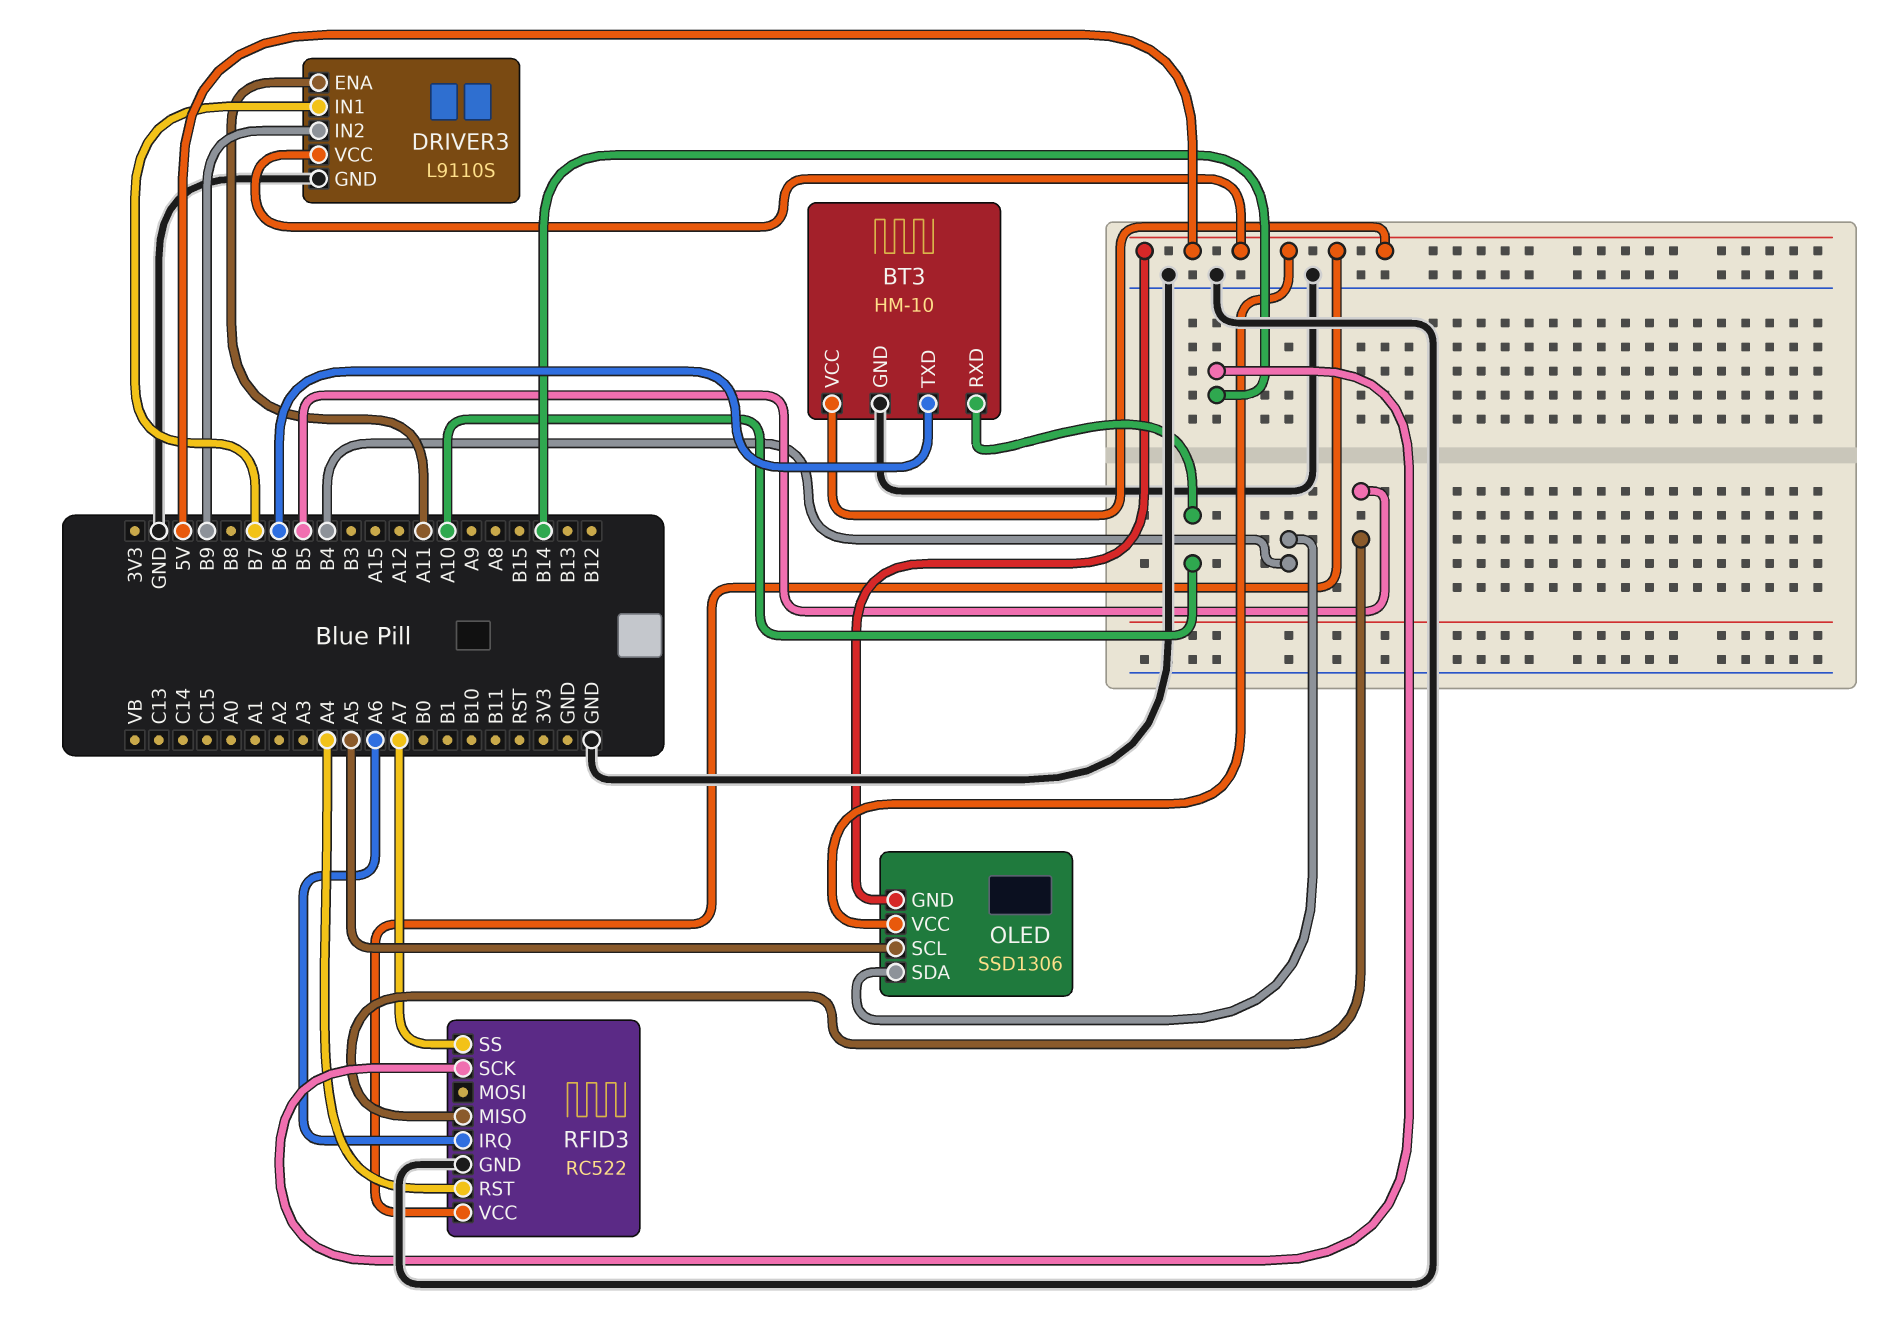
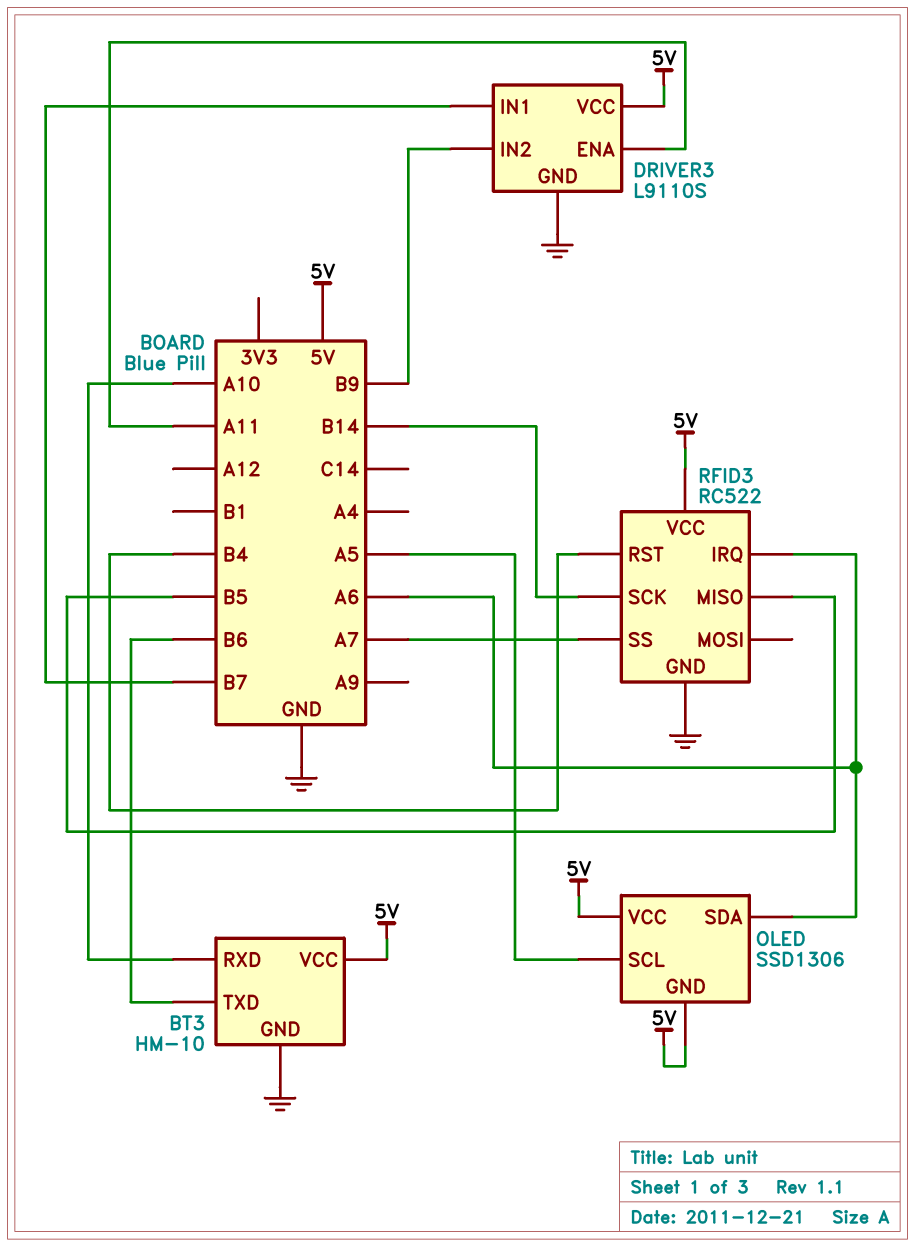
OLED pin SDA: B4 -> A6
RFID3 pin RST: A4 -> B4

